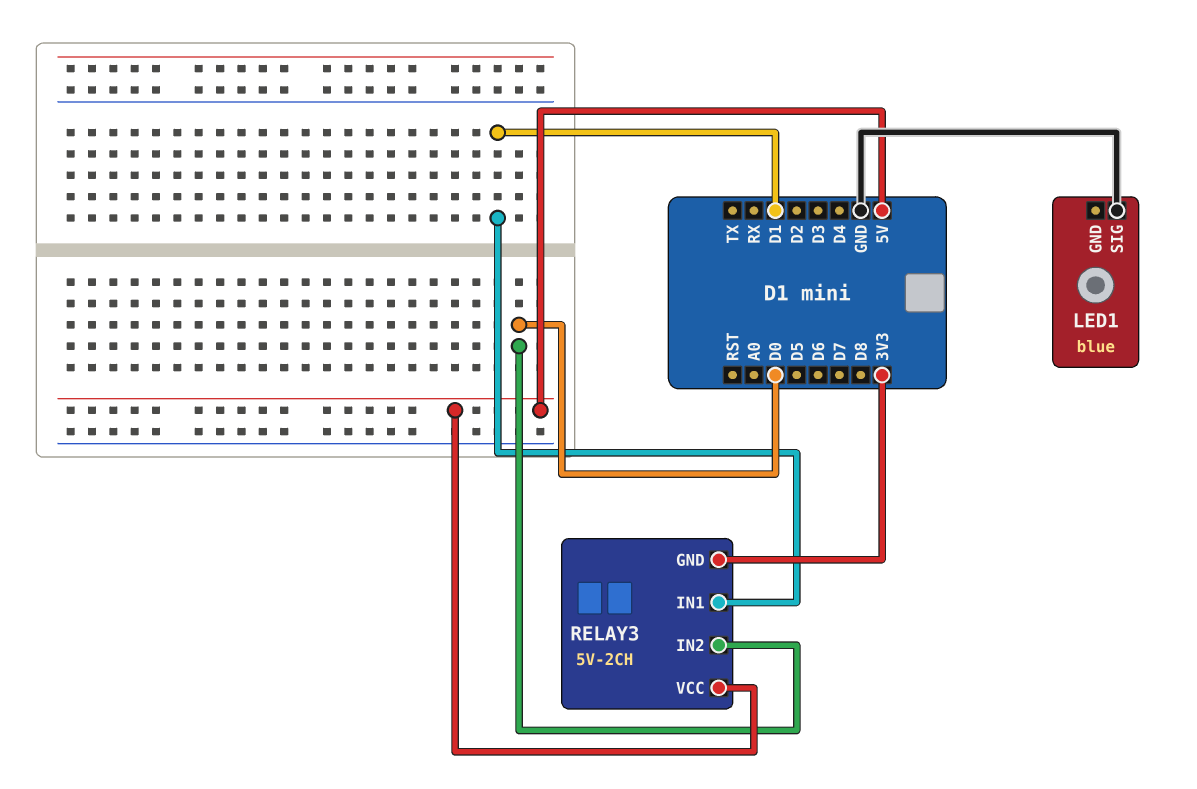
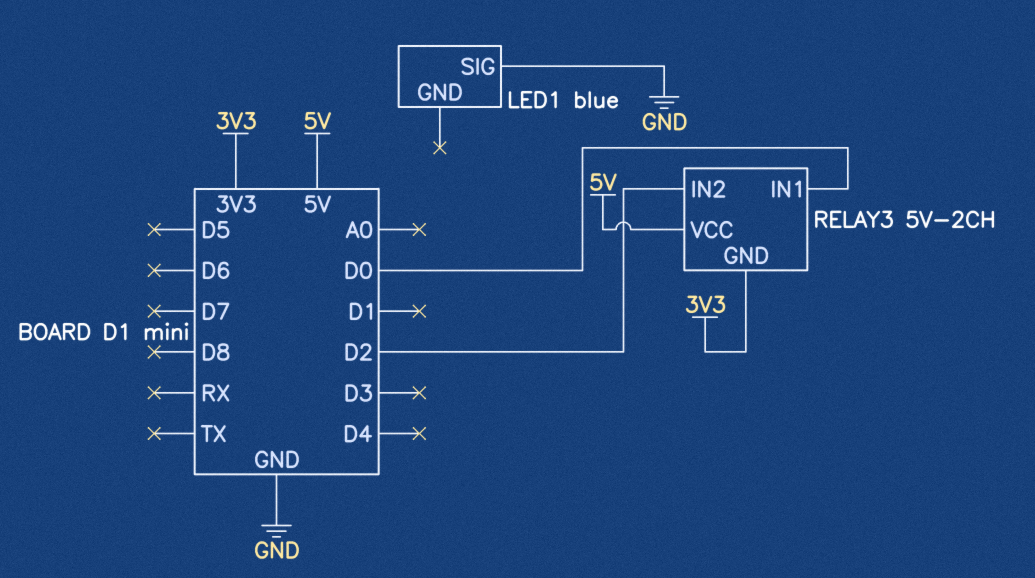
RELAY3 pin IN1: D1 -> D0
RELAY3 pin IN2: D0 -> D2

